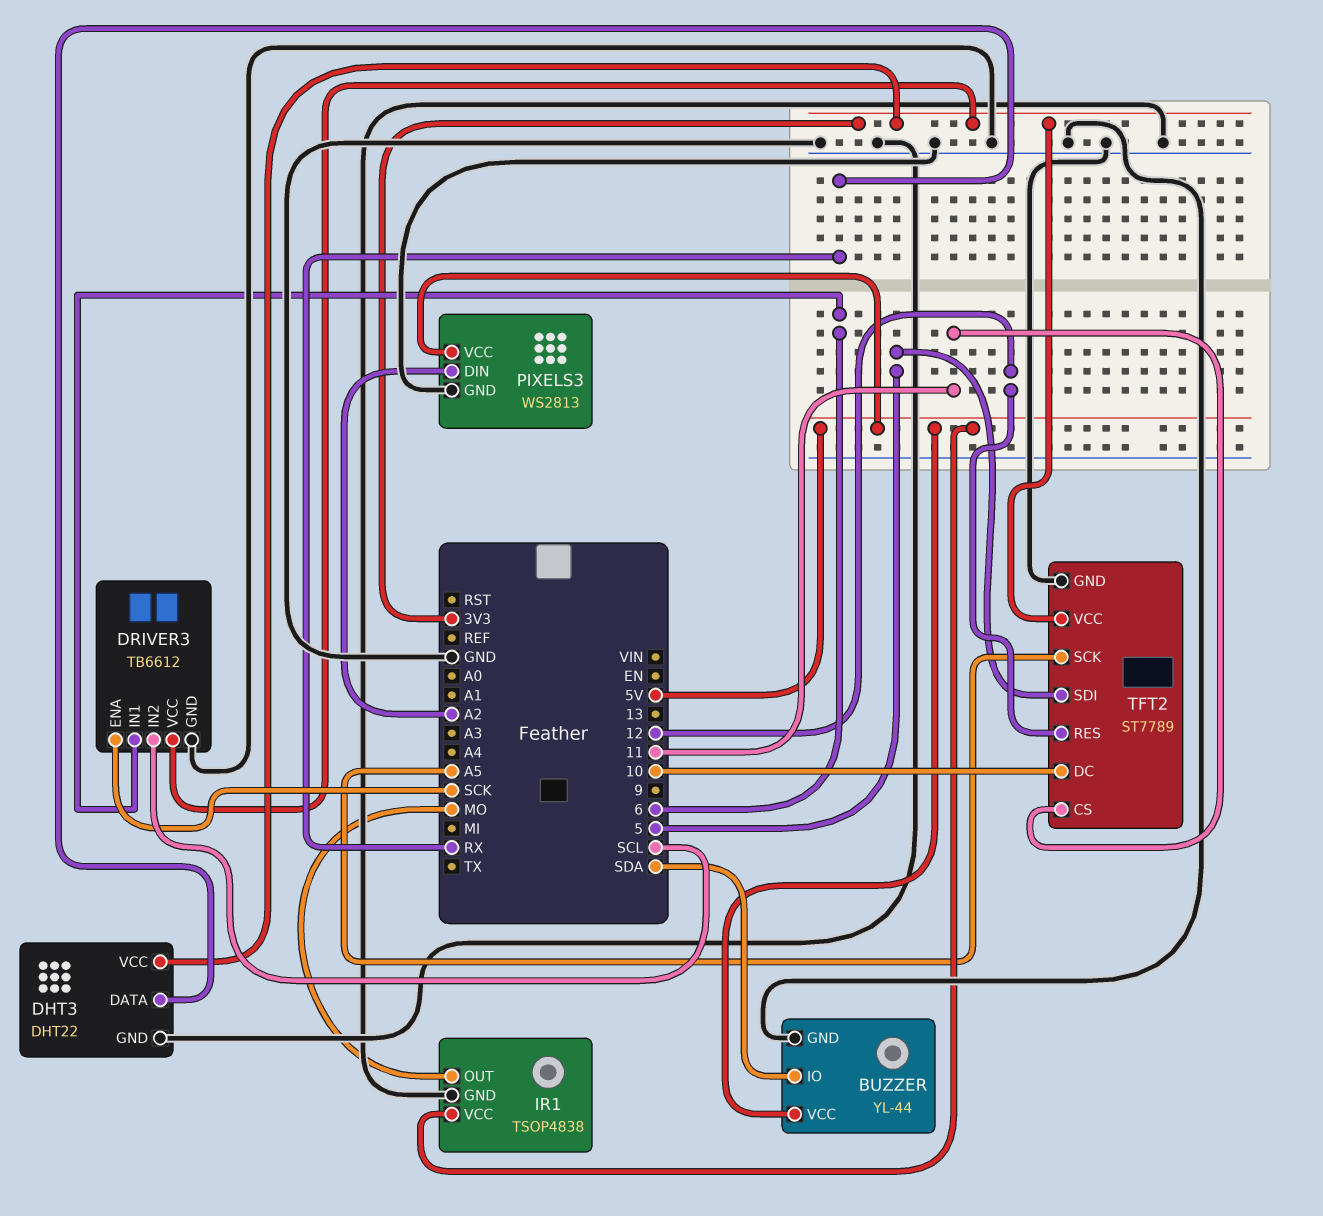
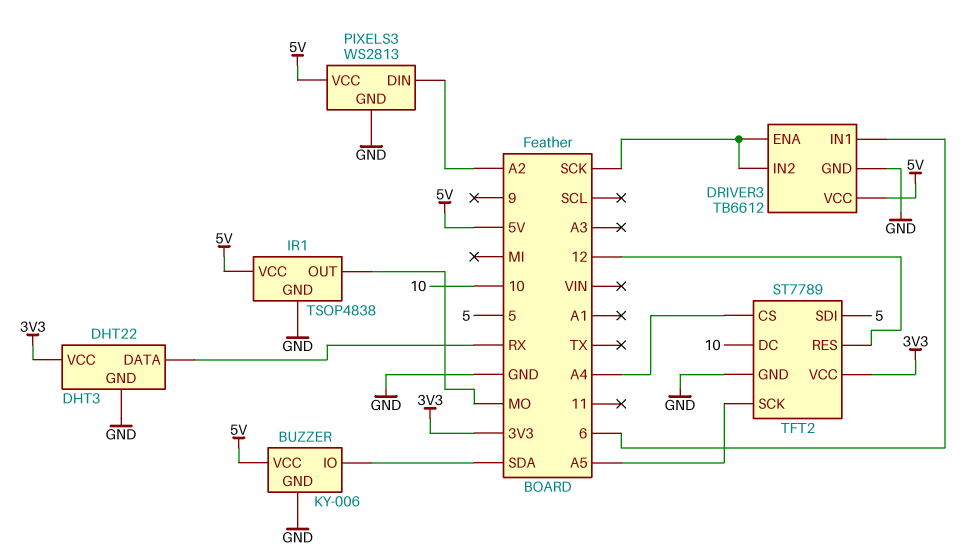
BUZZER: YL-44 -> KY-006
DRIVER3 pin IN2: SCL -> SCK
DRIVER3 pin VCC: 3V3 -> 5V
TFT2 pin CS: 11 -> A4

